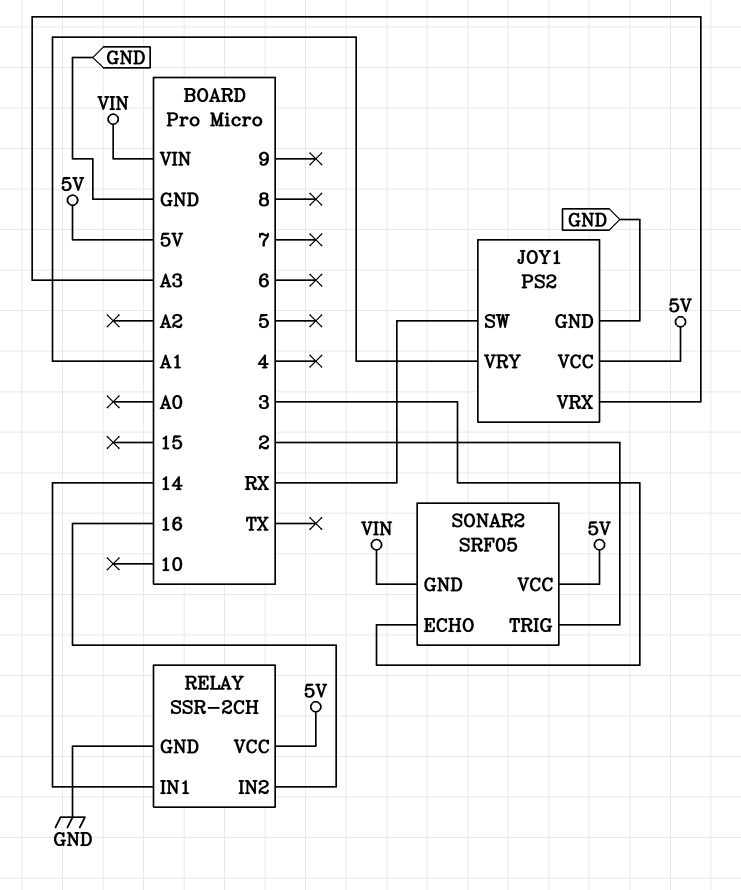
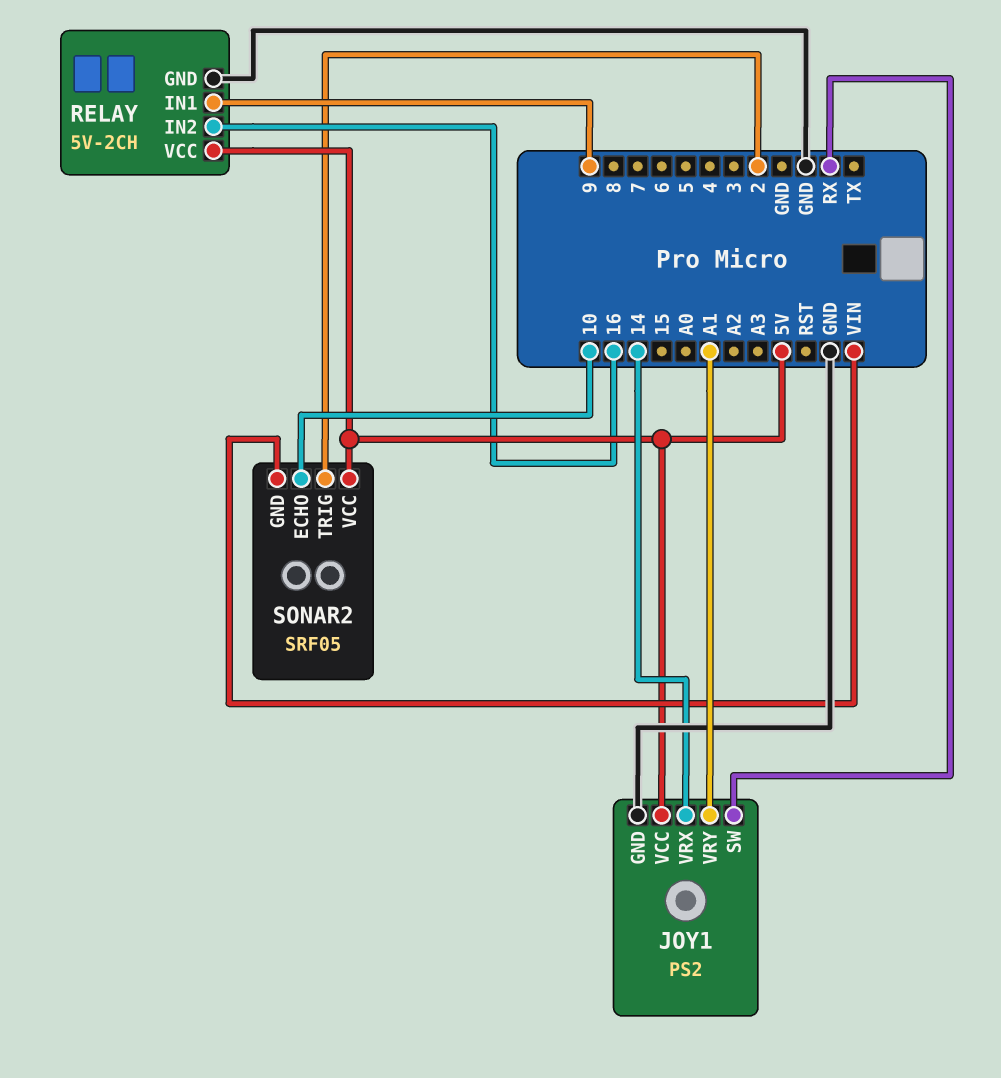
JOY1 pin VRX: A3 -> 14
RELAY: SSR-2CH -> 5V-2CH
RELAY pin IN1: 14 -> 9
SONAR2 pin ECHO: 3 -> 10

